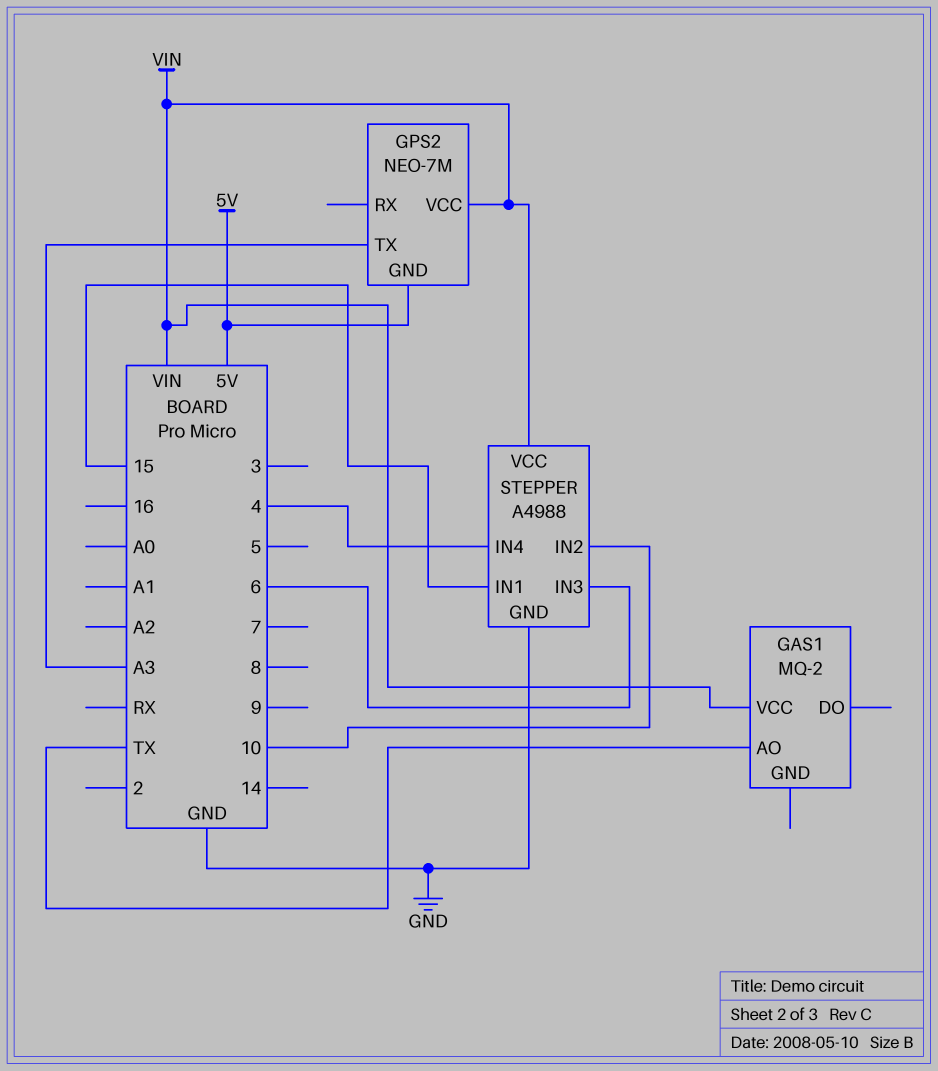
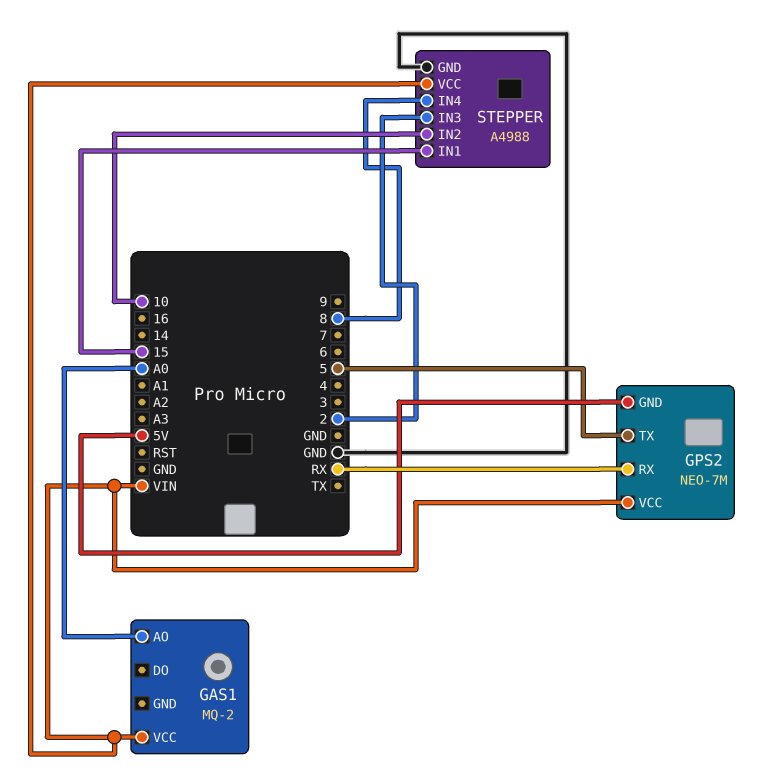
GAS1 pin AO: TX -> A0
GPS2 pin RX: none -> RX
GPS2 pin TX: A3 -> 5
STEPPER pin IN3: 6 -> 2
STEPPER pin IN4: 4 -> 8

